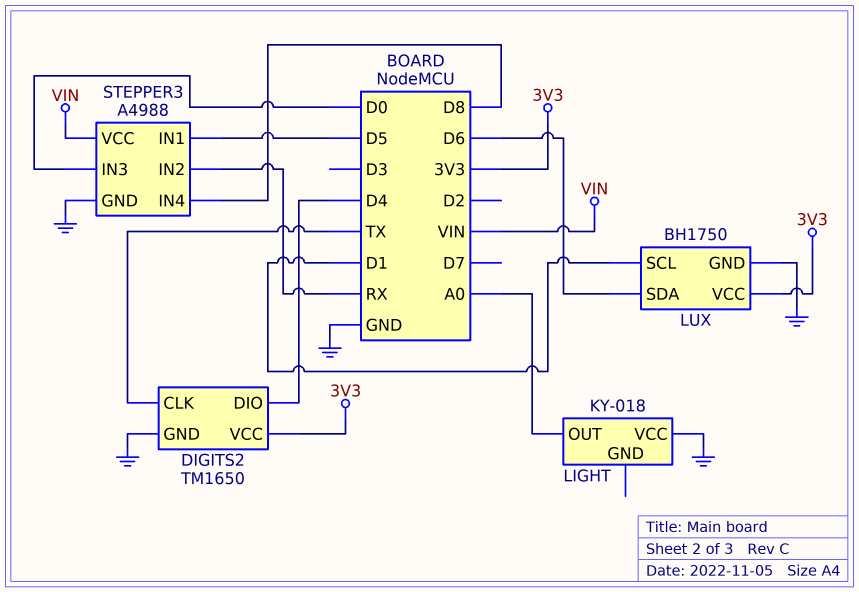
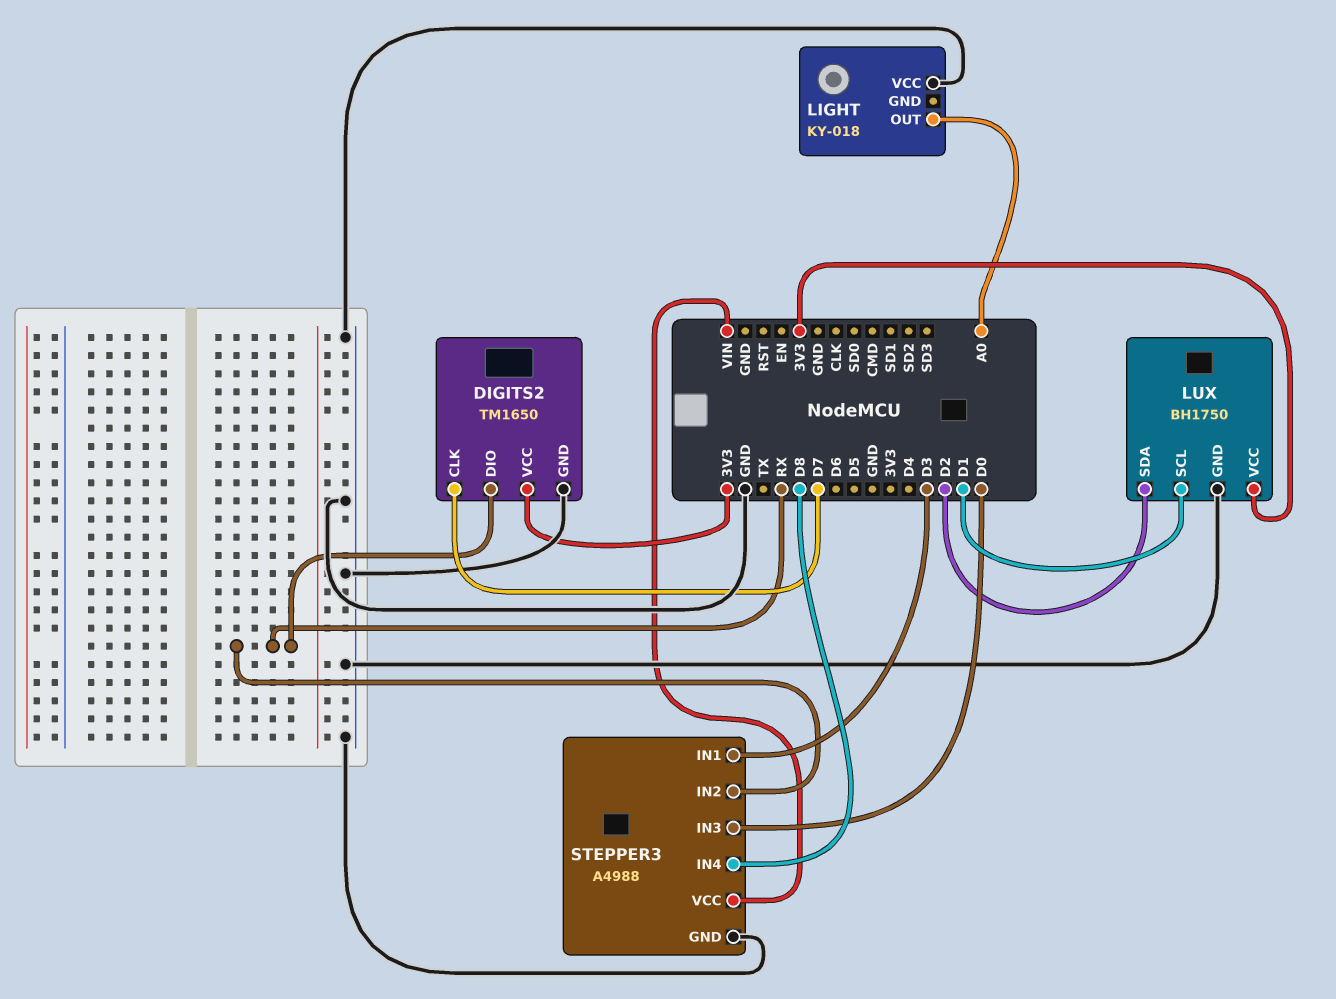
DIGITS2 pin CLK: TX -> D7
DIGITS2 pin DIO: D4 -> RX
LUX pin SDA: D6 -> D2
STEPPER3 pin IN1: D5 -> D3

